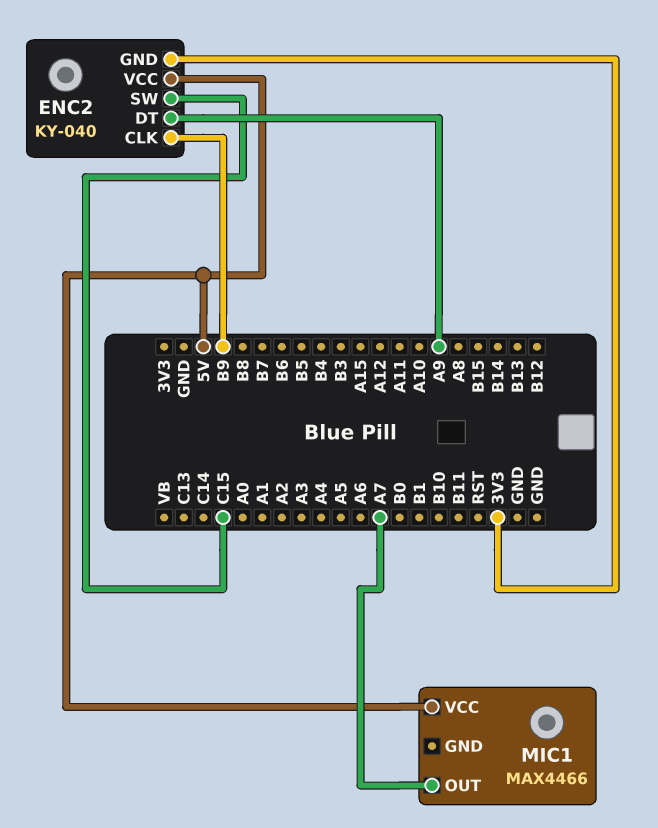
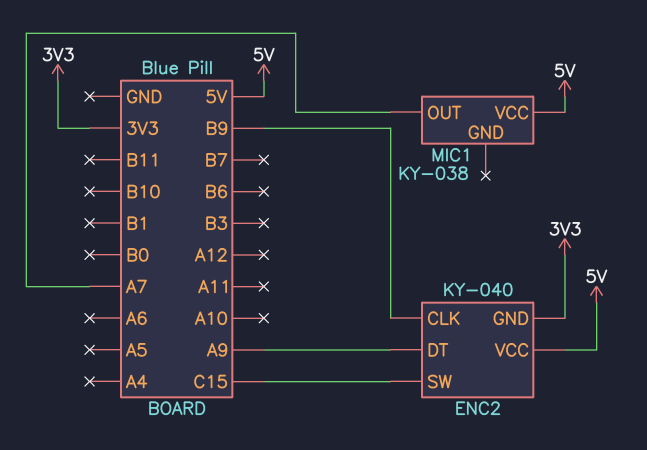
MIC1: MAX4466 -> KY-038

